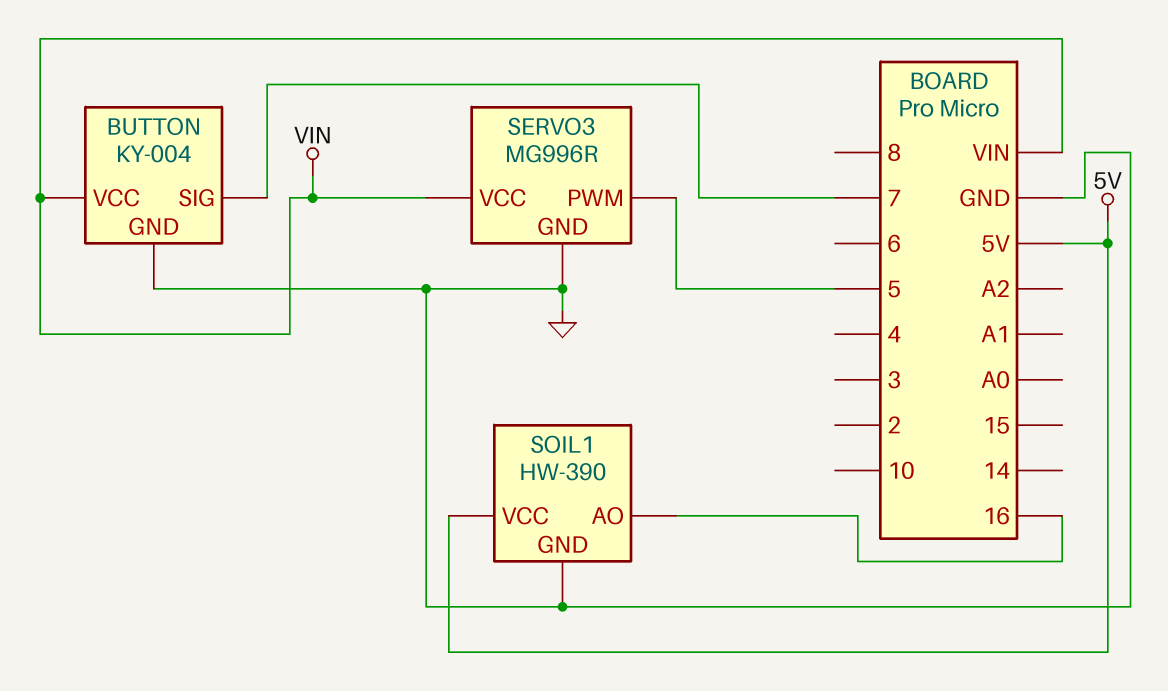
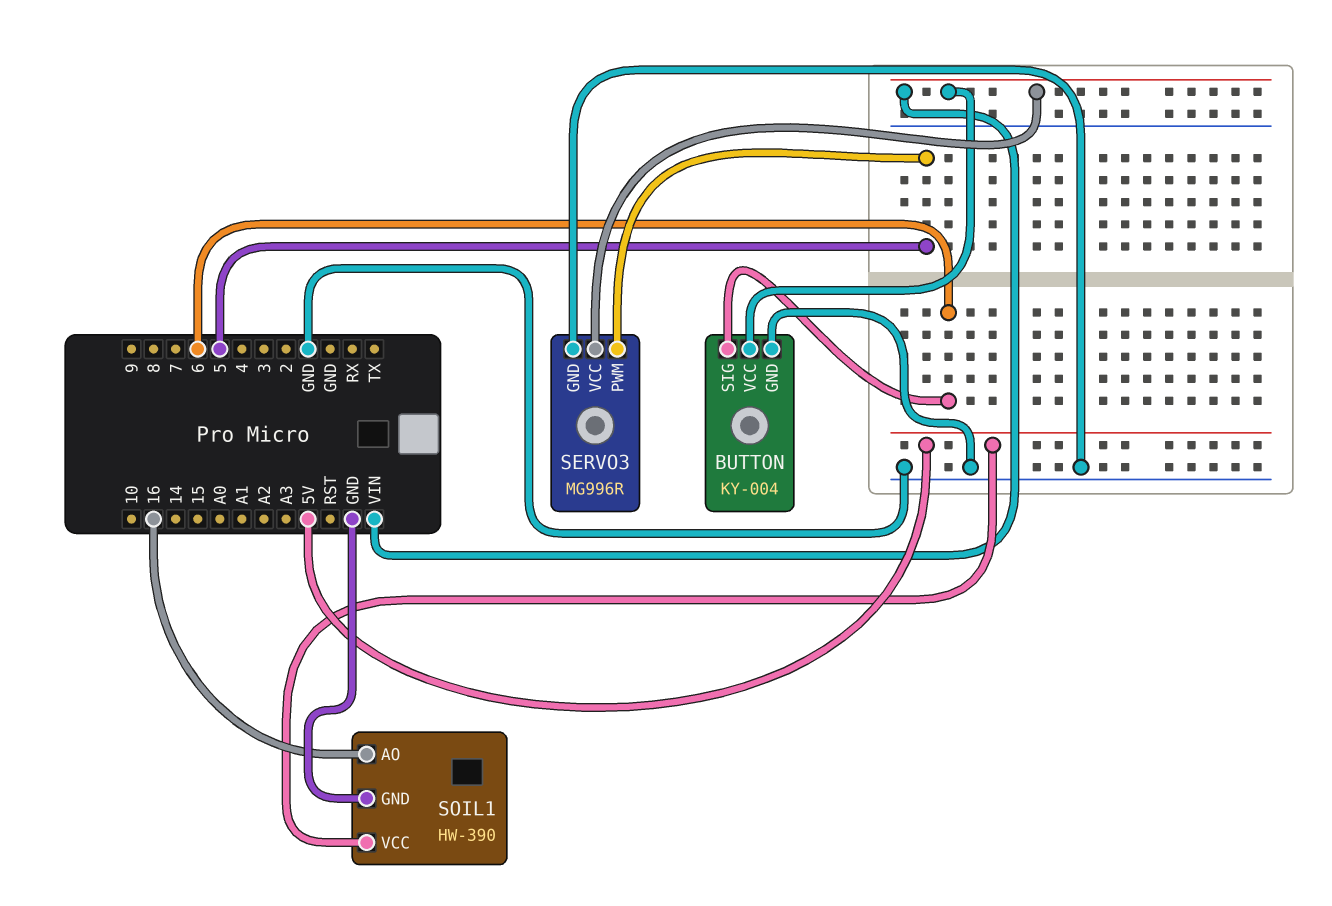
BUTTON pin SIG: 7 -> 6

